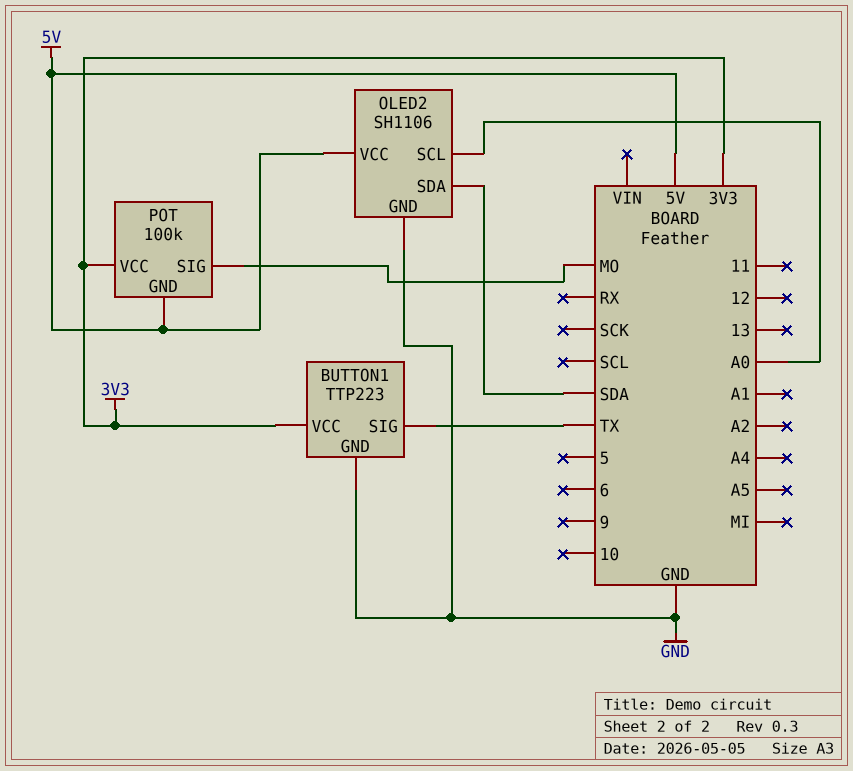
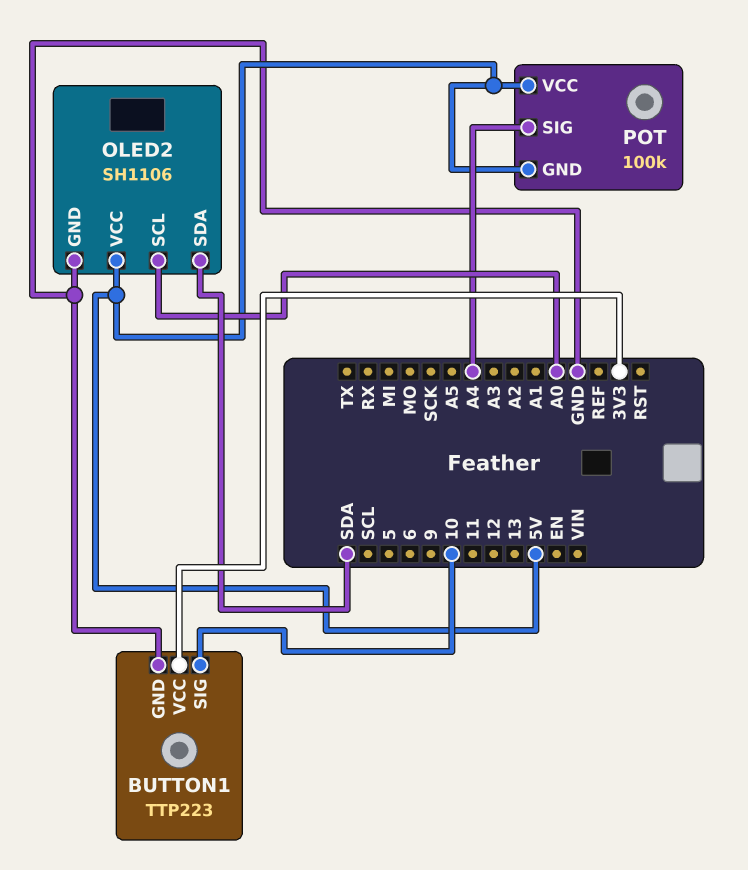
BUTTON1 pin SIG: TX -> 10
POT pin SIG: MO -> A4
POT pin VCC: 3V3 -> 5V

